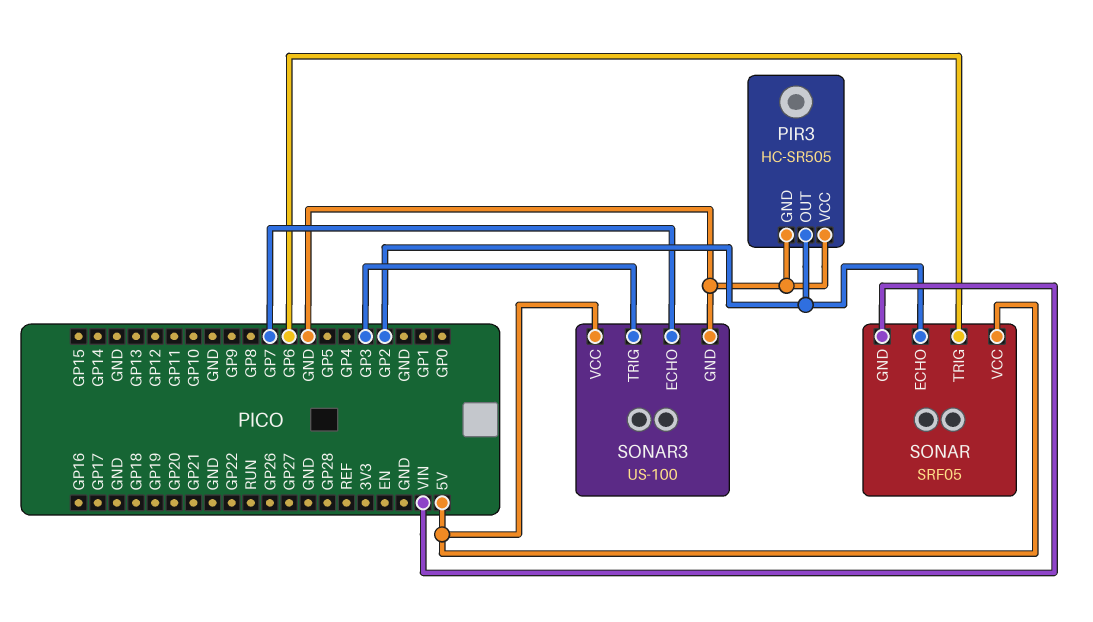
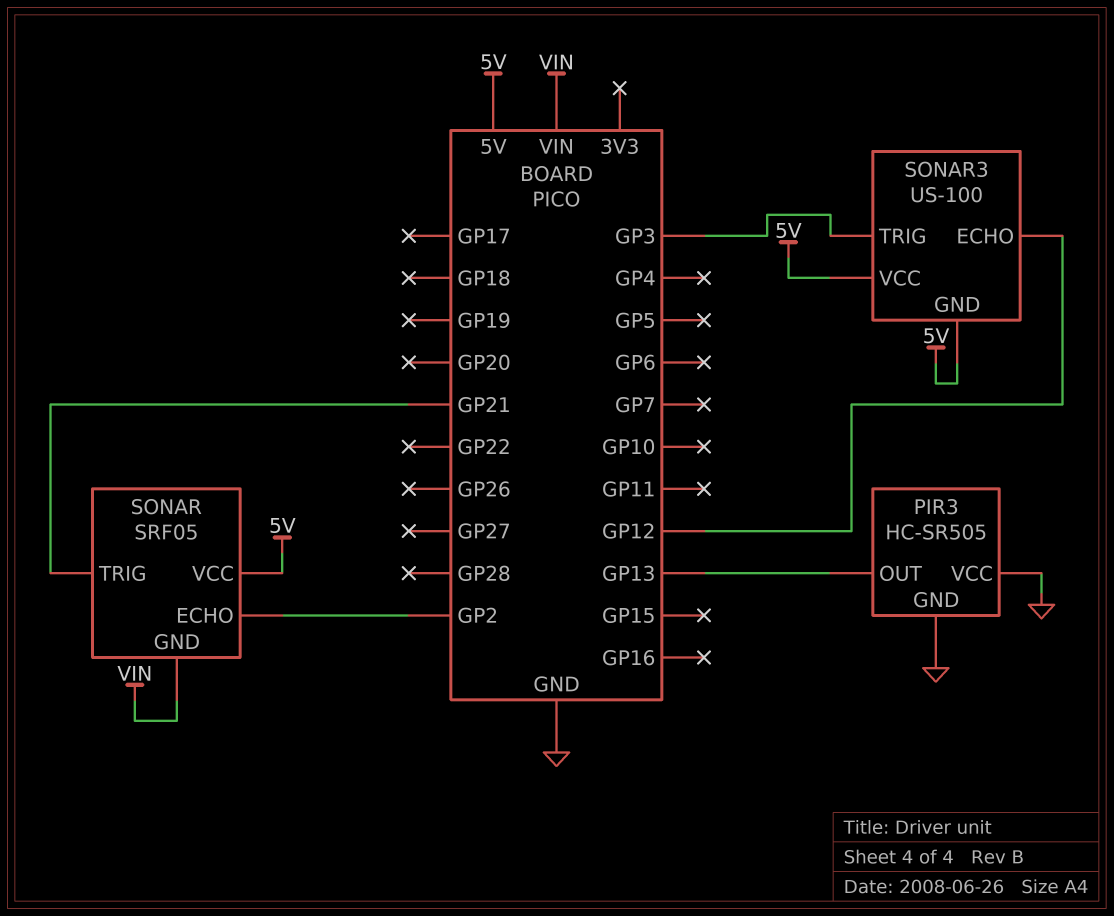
PIR3 pin OUT: GP2 -> GP13
SONAR pin TRIG: GP6 -> GP21
SONAR3 pin ECHO: GP7 -> GP12
SONAR3 pin GND: GND -> 5V

